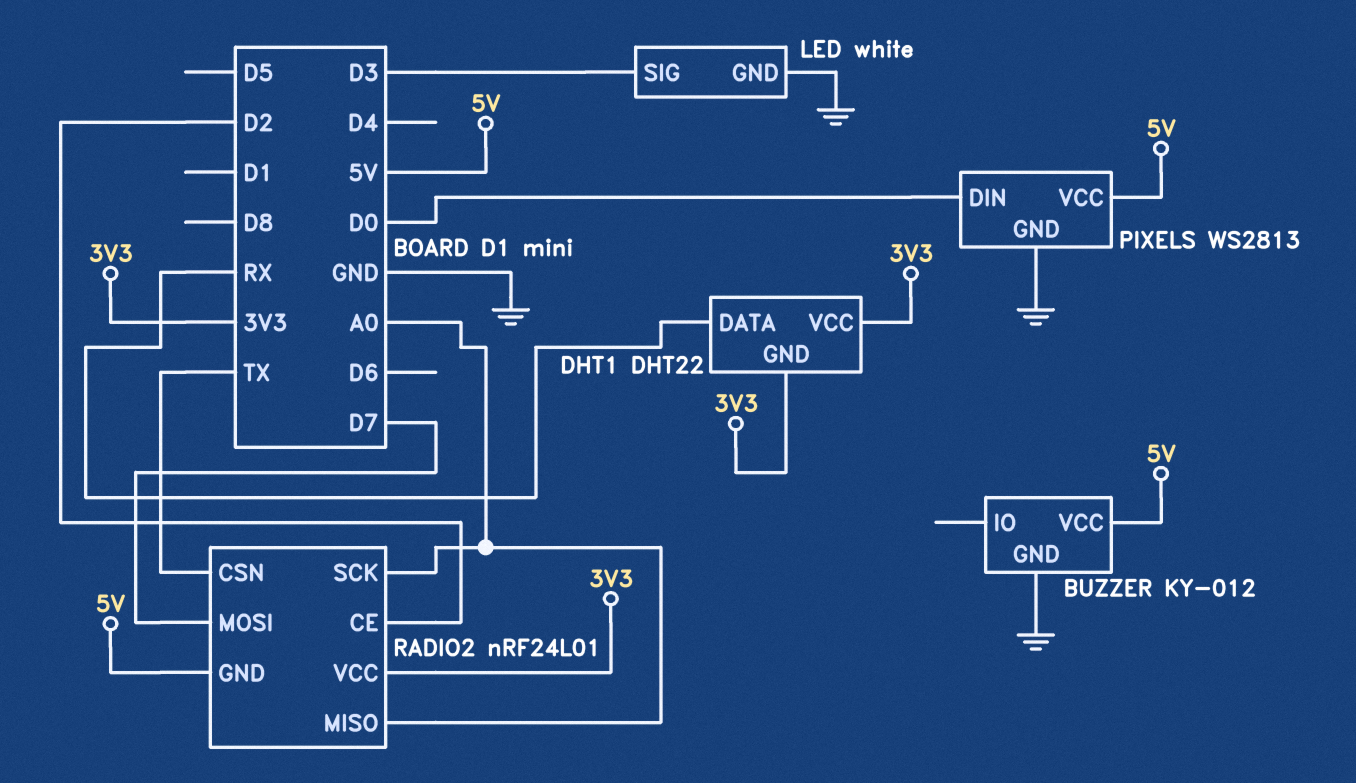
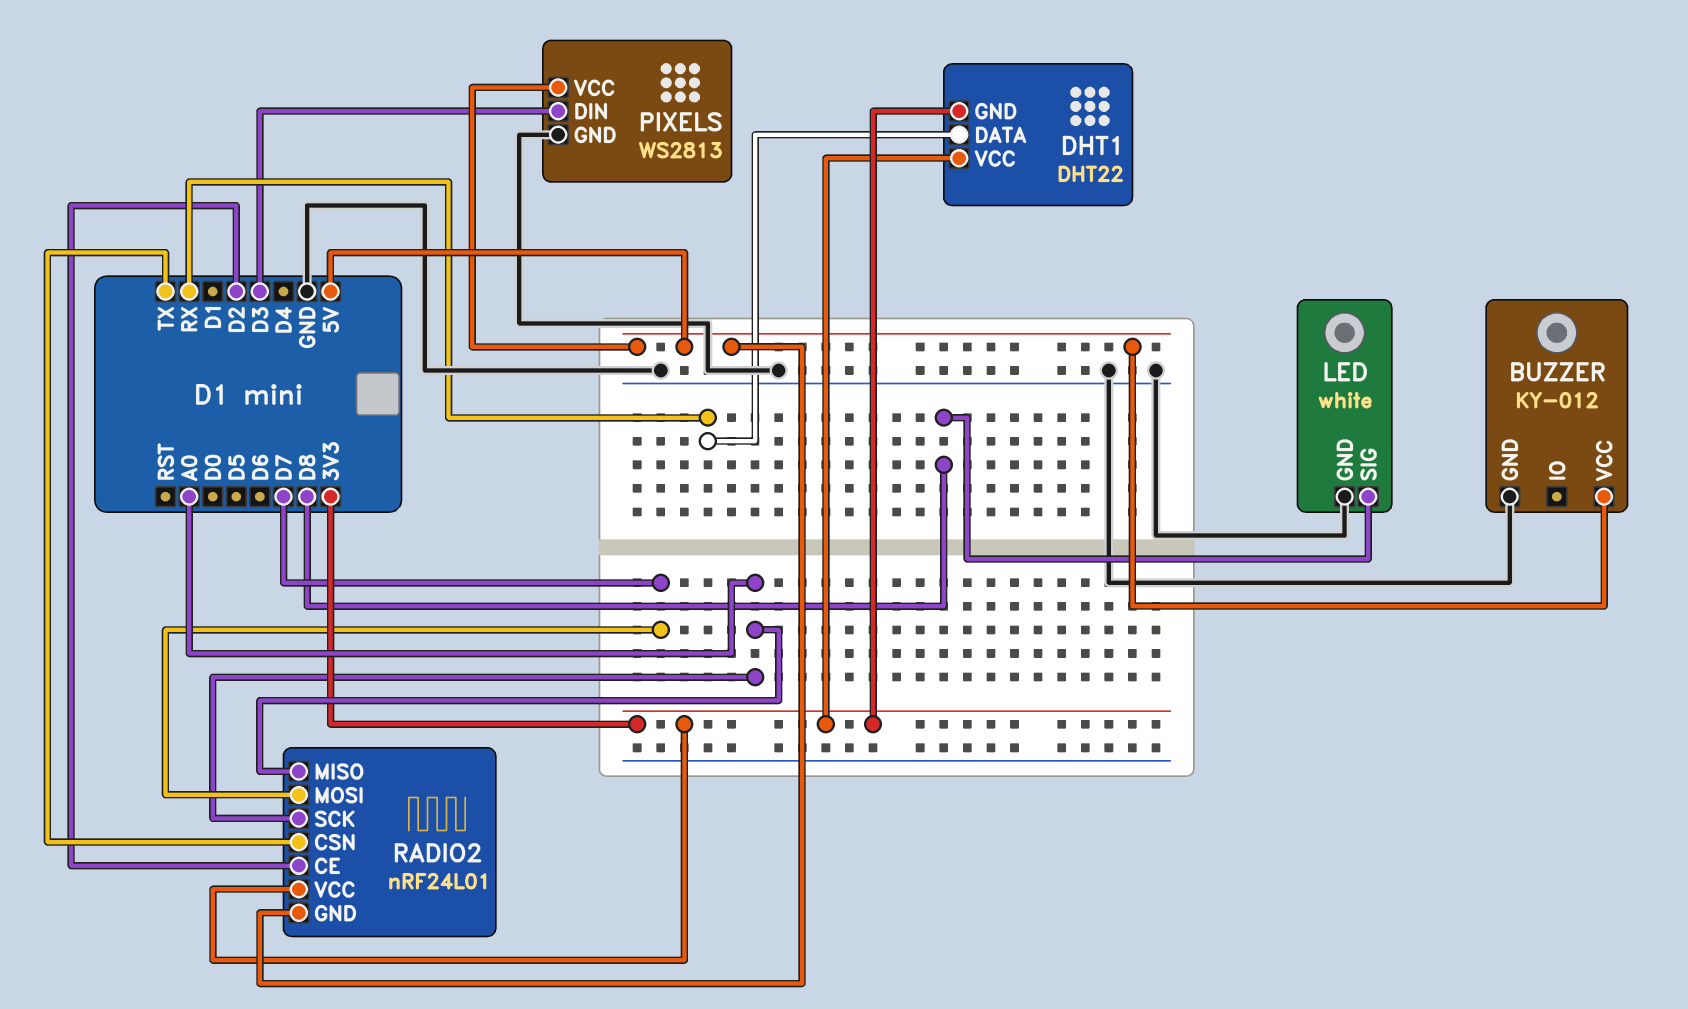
LED pin SIG: D3 -> D8
PIXELS pin DIN: D0 -> D3

